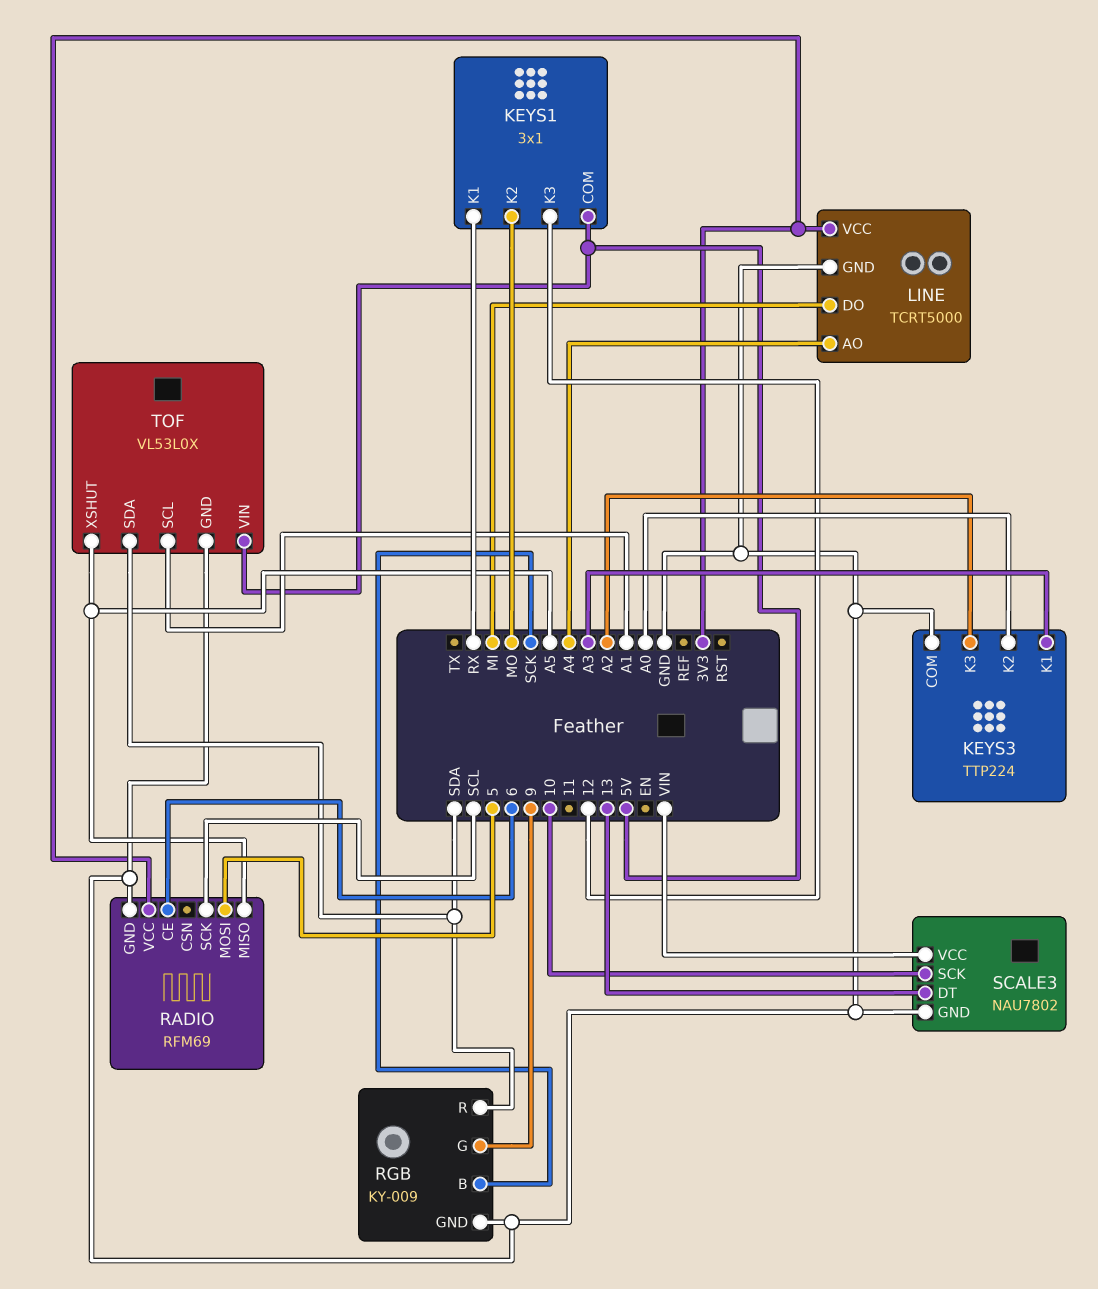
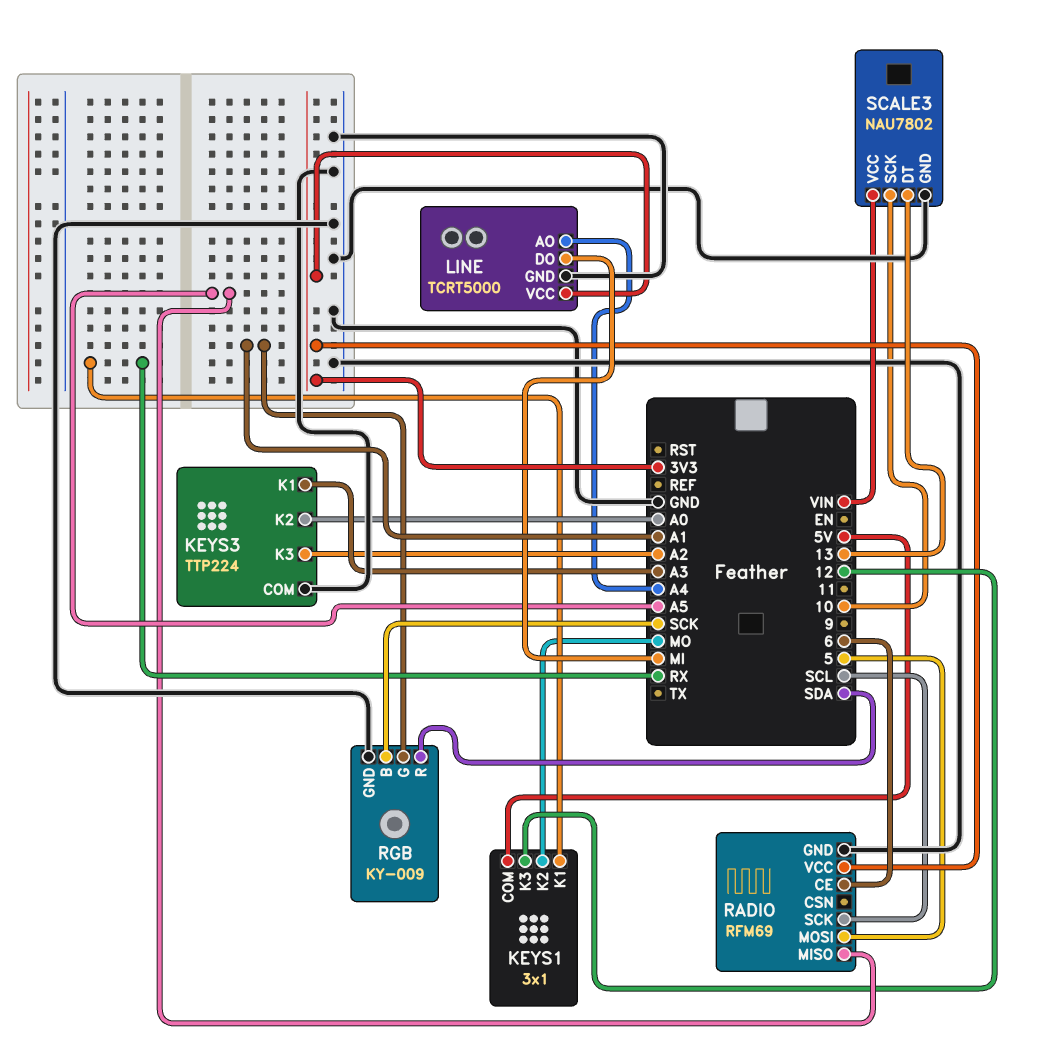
RGB pin G: 9 -> A1
TOF: VL53L0X -> none
TOF pin GND: GND -> none
TOF pin SCL: A1 -> none
TOF pin SDA: SDA -> none
TOF pin VIN: 5V -> none
TOF pin XSHUT: A5 -> none

